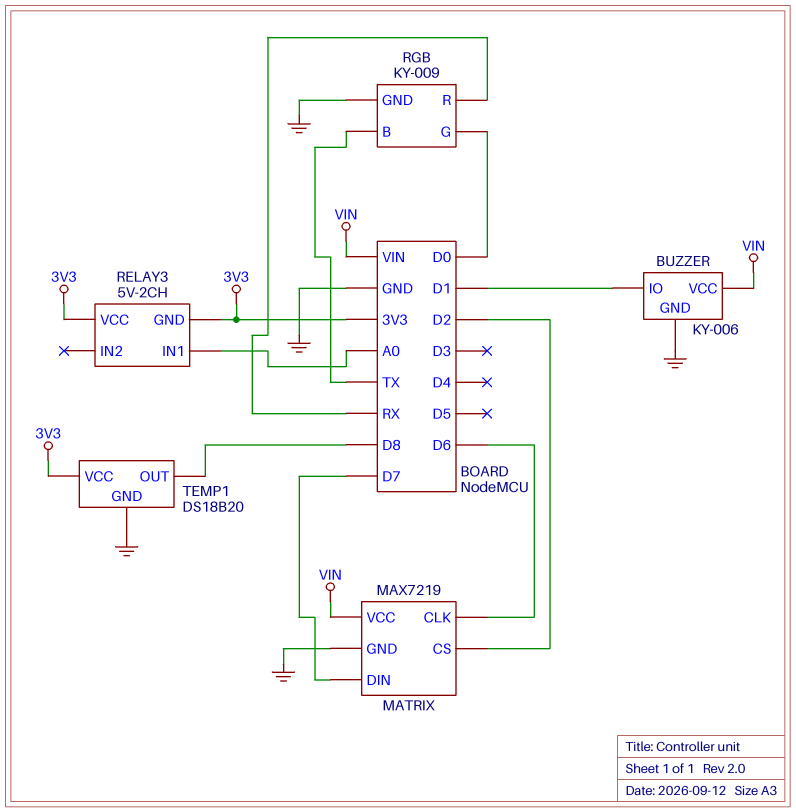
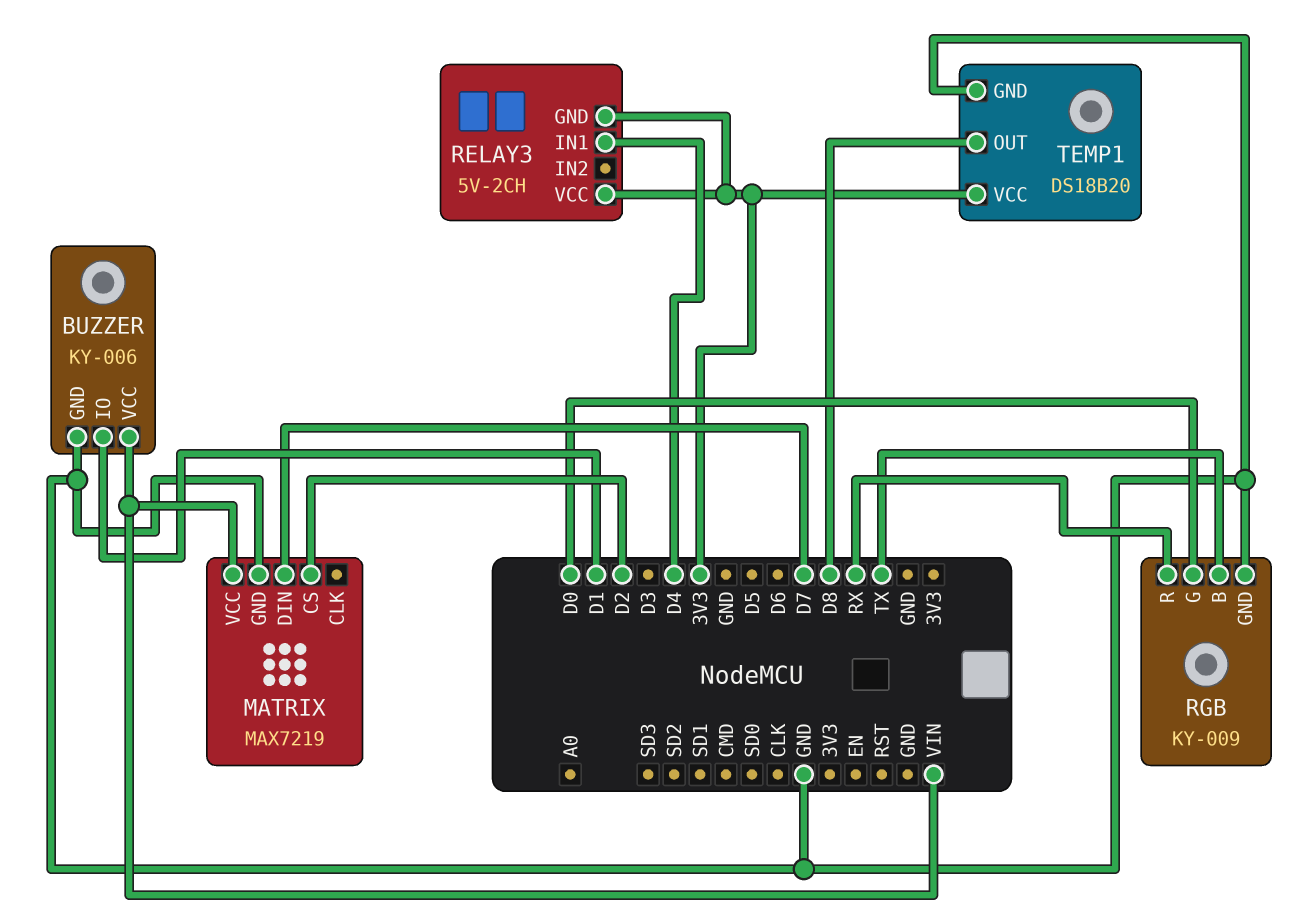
MATRIX pin CLK: D6 -> none
RELAY3 pin IN1: A0 -> D4

